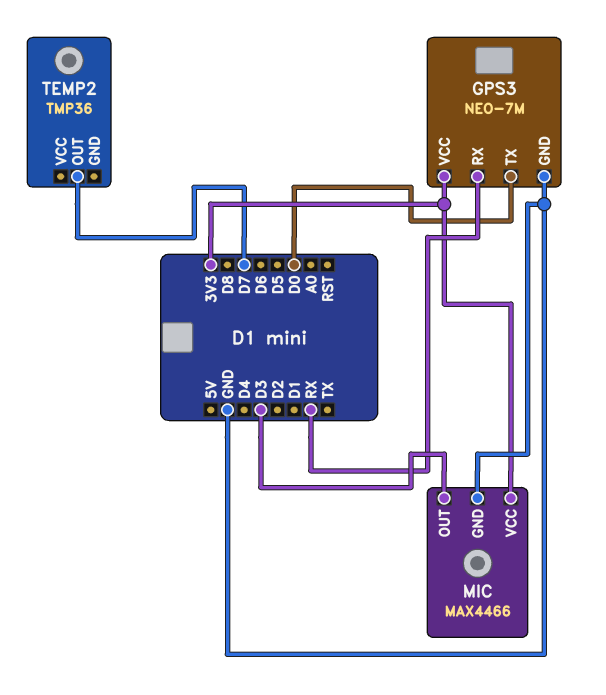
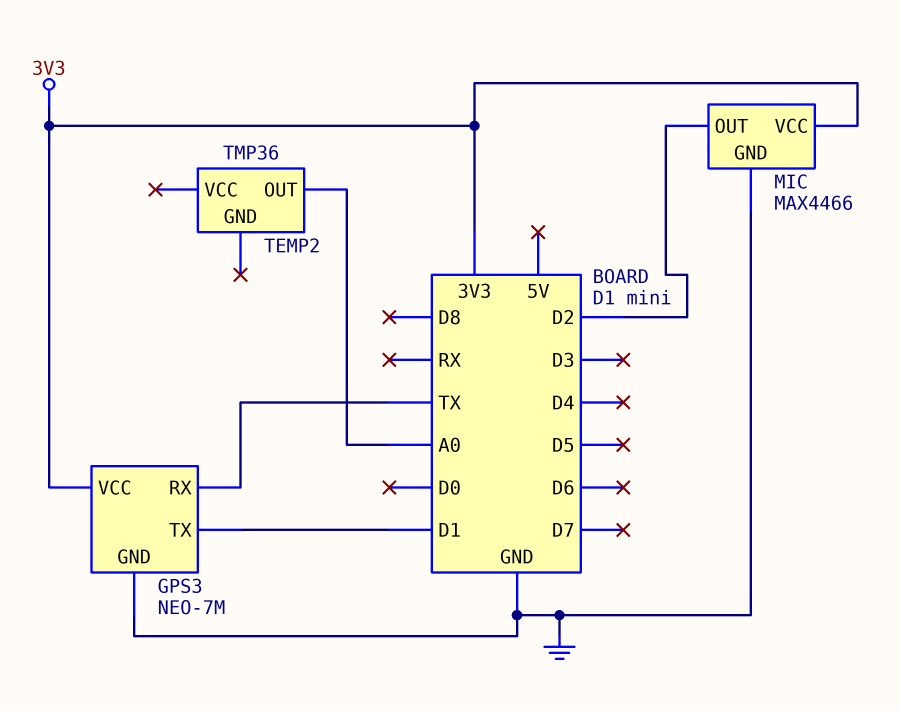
GPS3 pin RX: RX -> TX
GPS3 pin TX: D0 -> D1
MIC pin OUT: D3 -> D2
TEMP2 pin OUT: D7 -> A0

